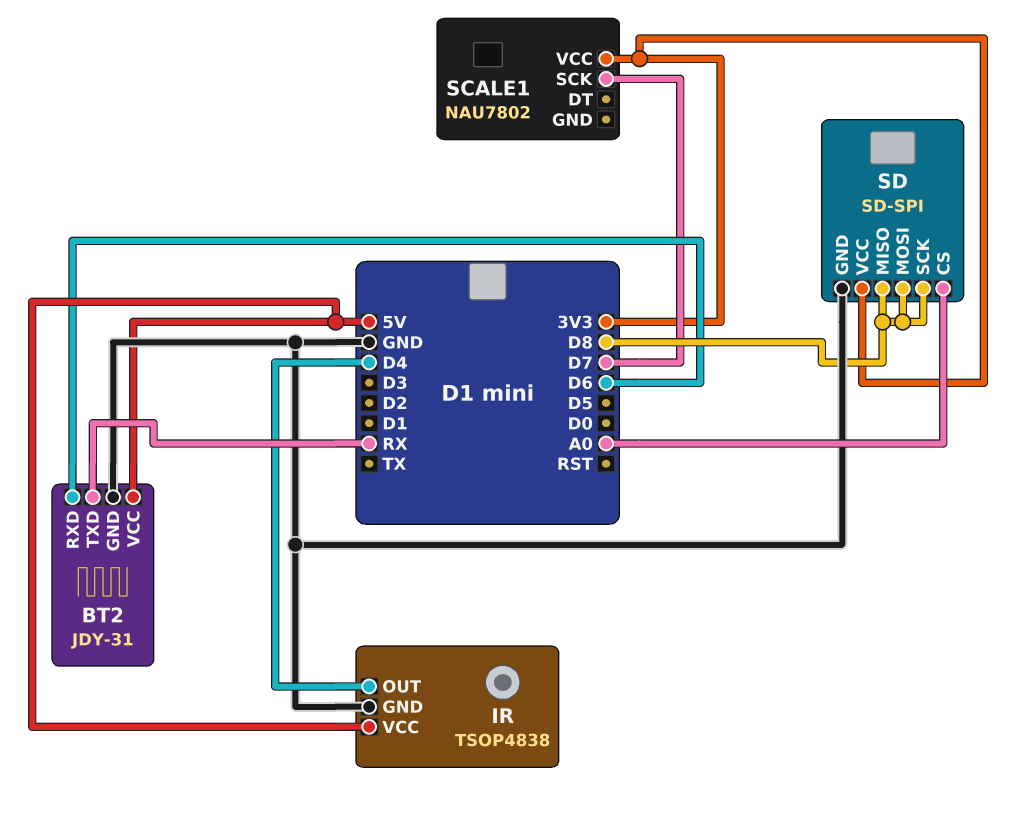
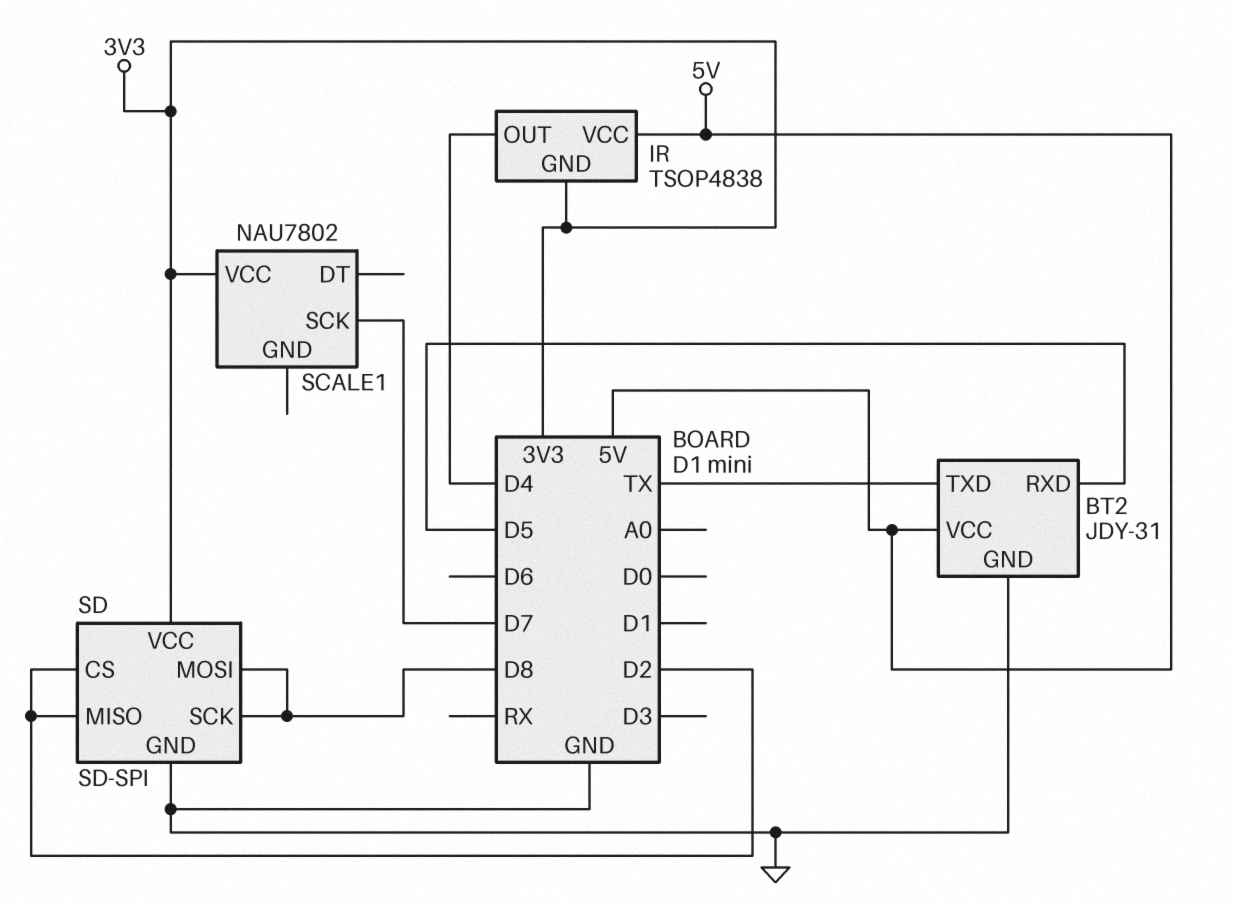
BT2 pin RXD: D6 -> D5
BT2 pin TXD: RX -> TX
IR pin GND: GND -> 3V3
SD pin CS: A0 -> D2
SD pin MISO: D8 -> D2

